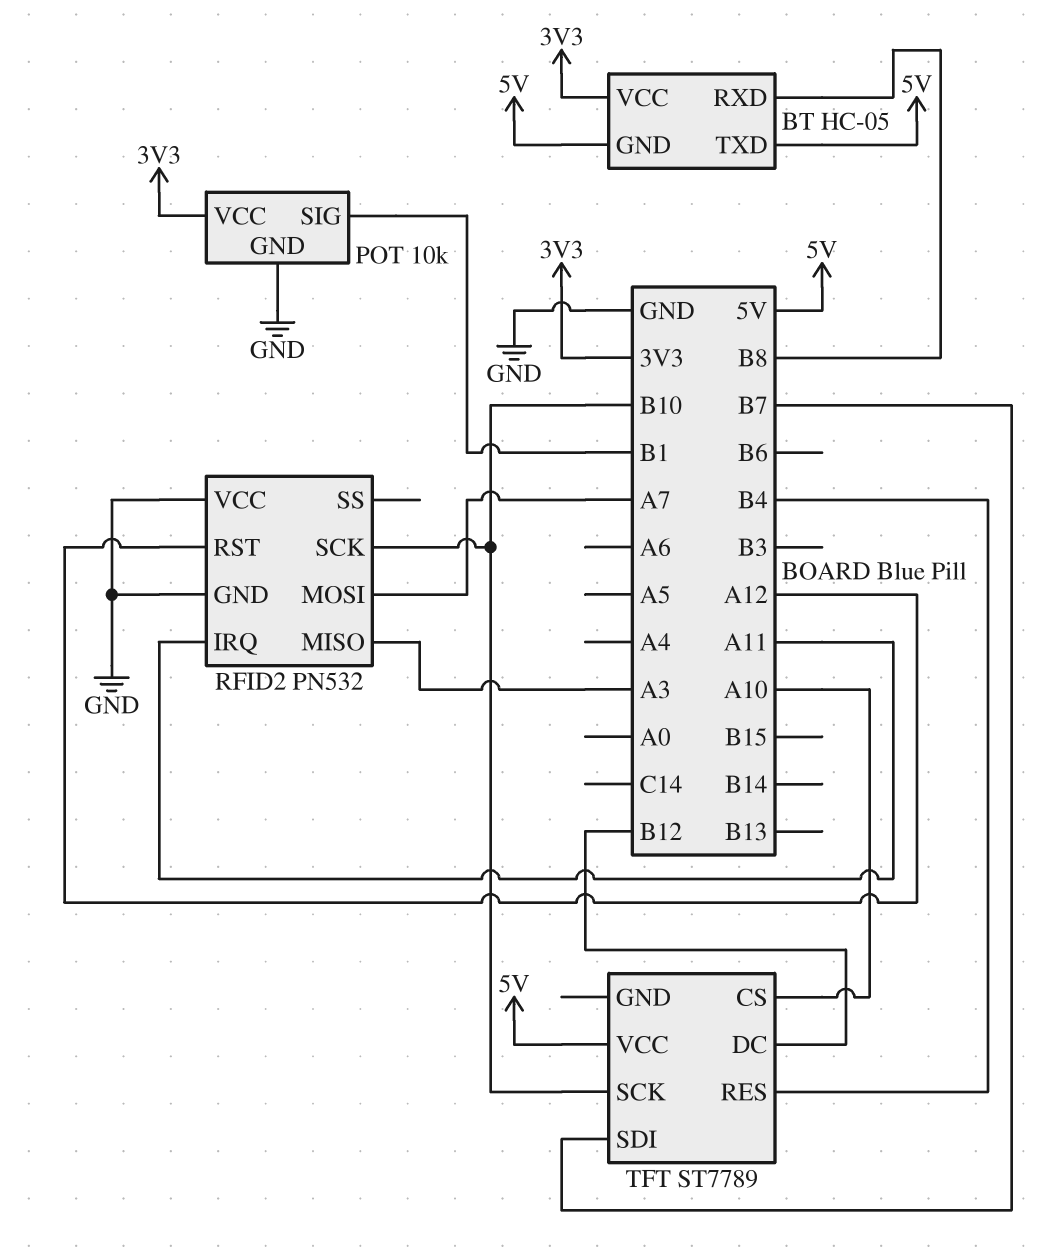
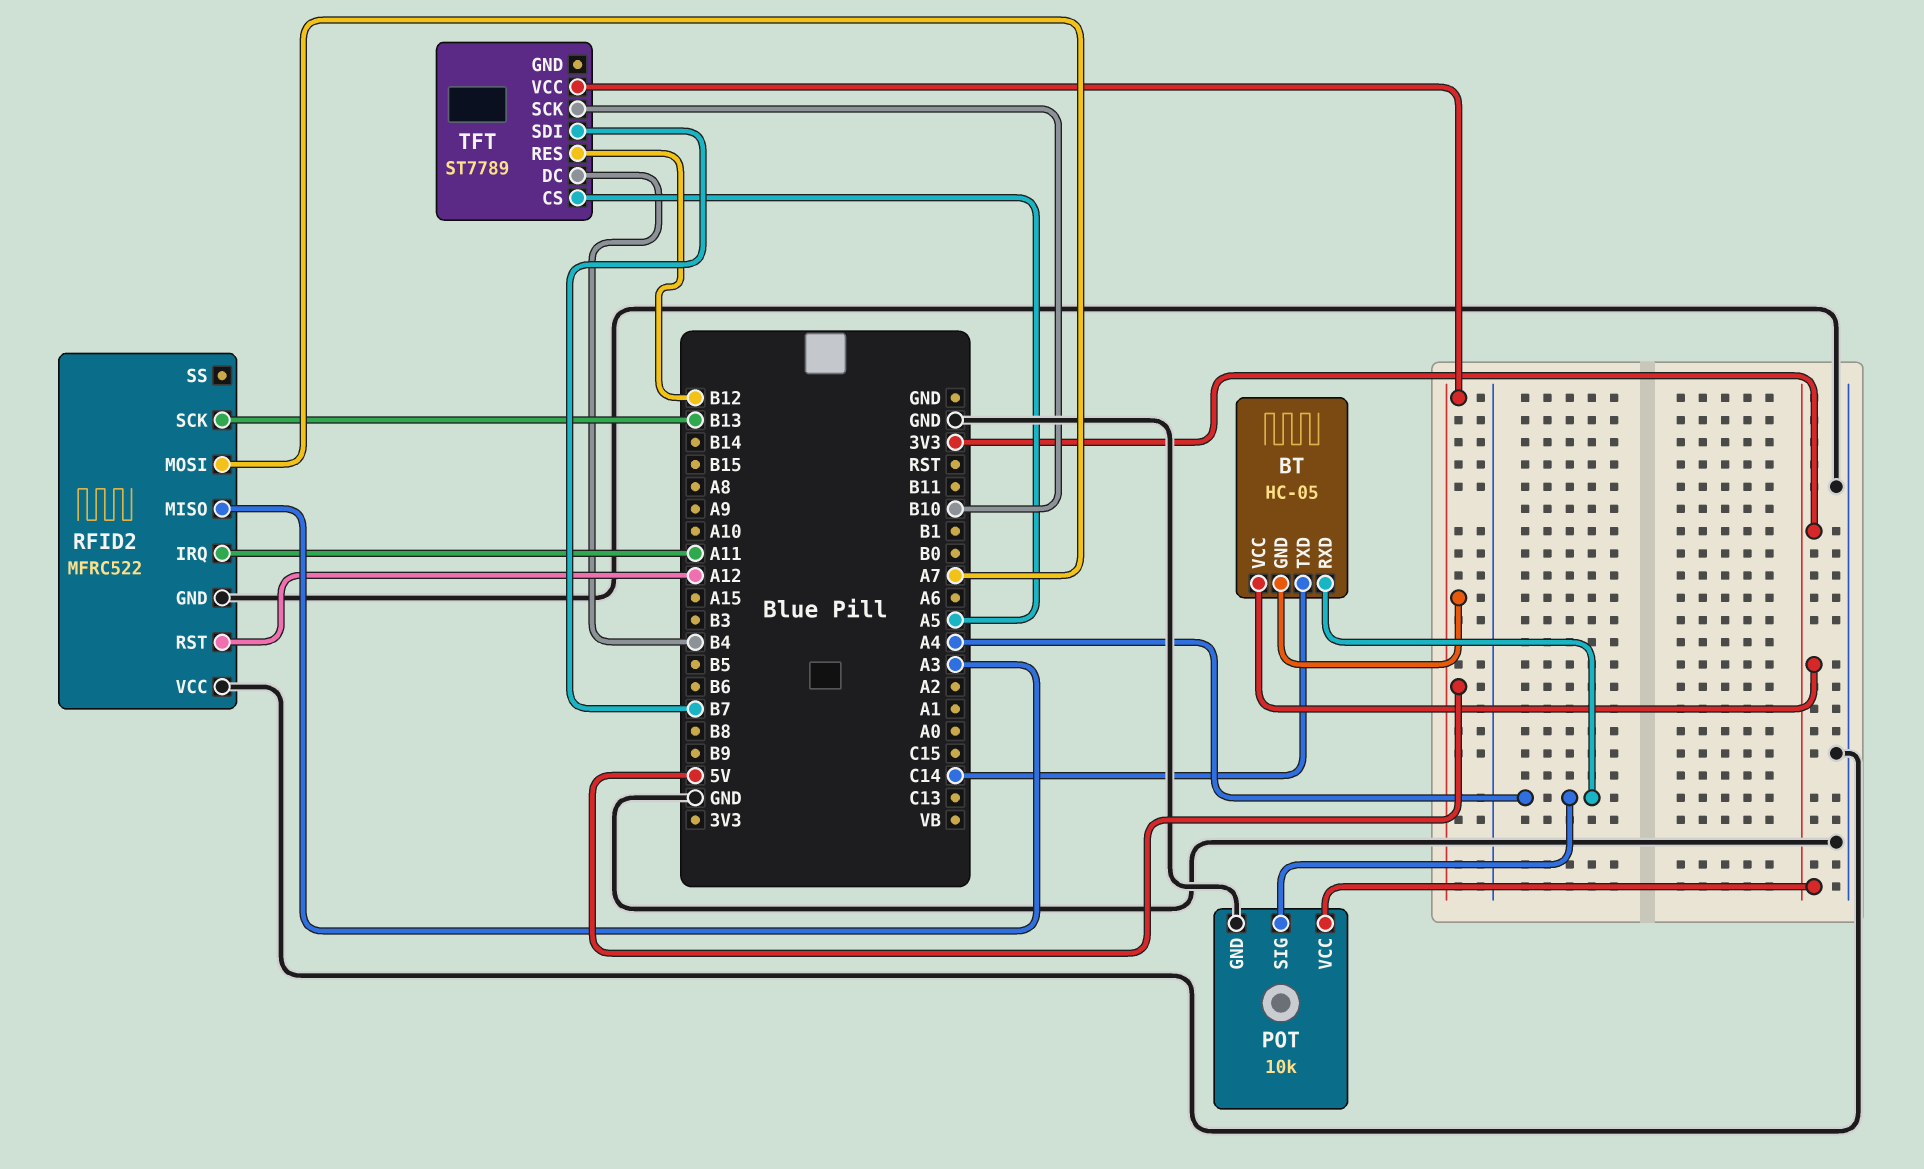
BT pin RXD: B8 -> A4
BT pin TXD: 5V -> C14
POT pin SIG: B1 -> A4
RFID2: PN532 -> MFRC522
RFID2 pin SCK: B10 -> B13
TFT pin CS: A10 -> A5
TFT pin DC: B12 -> B4
TFT pin RES: B4 -> B12

